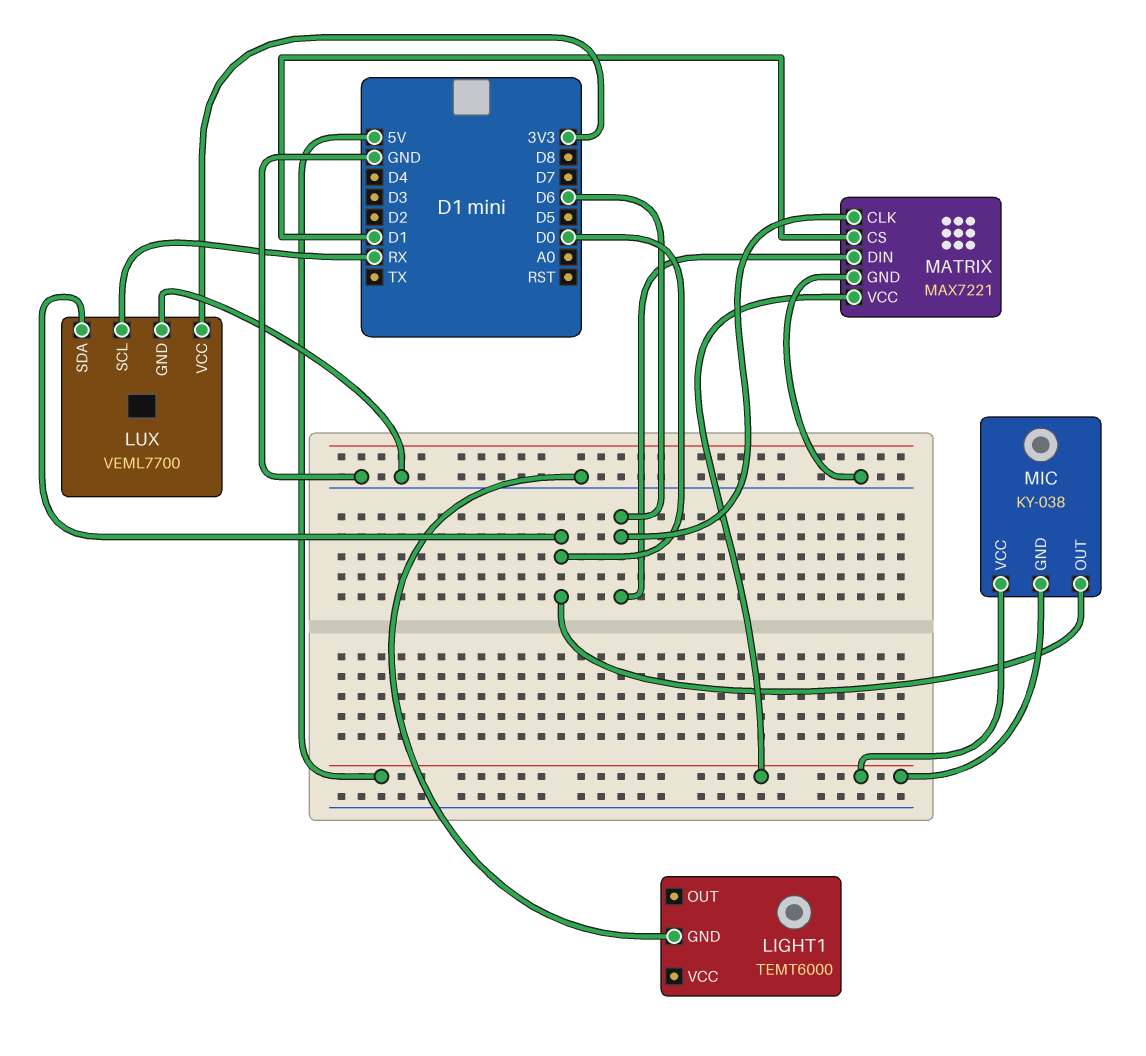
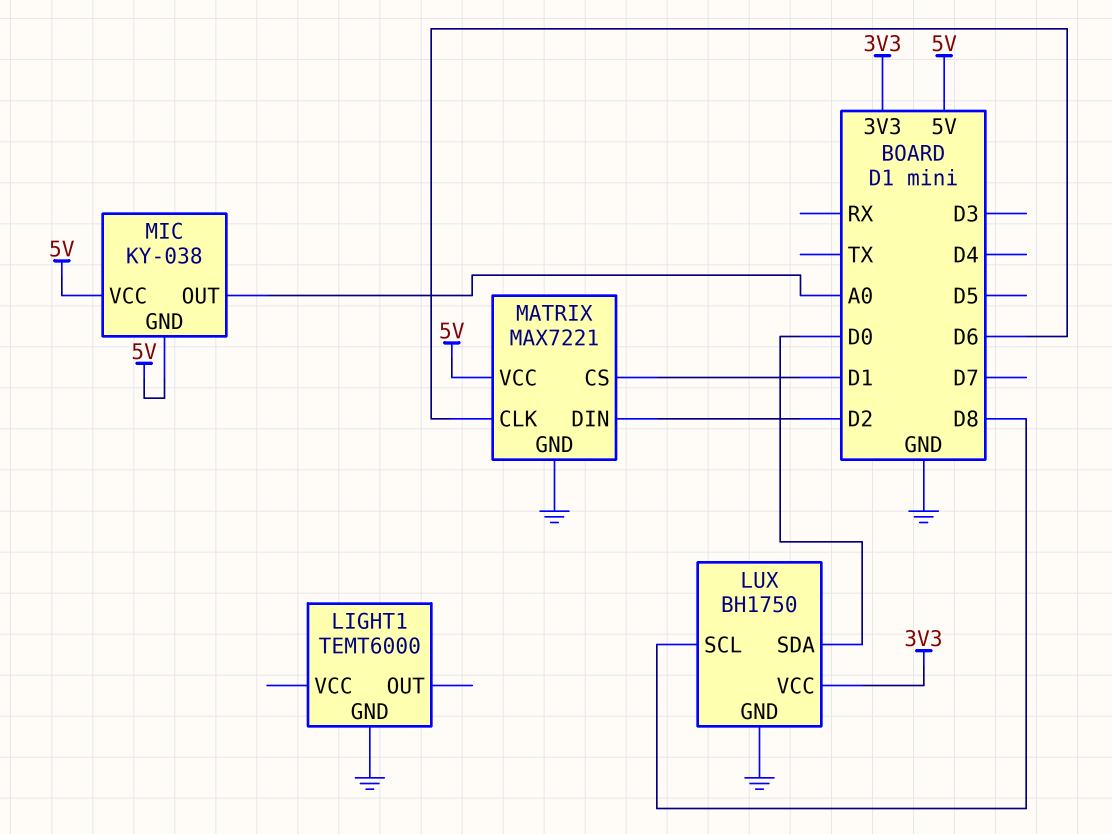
LUX: VEML7700 -> BH1750
LUX pin SCL: RX -> D8
MATRIX pin DIN: D6 -> D2
MIC pin OUT: D0 -> A0

